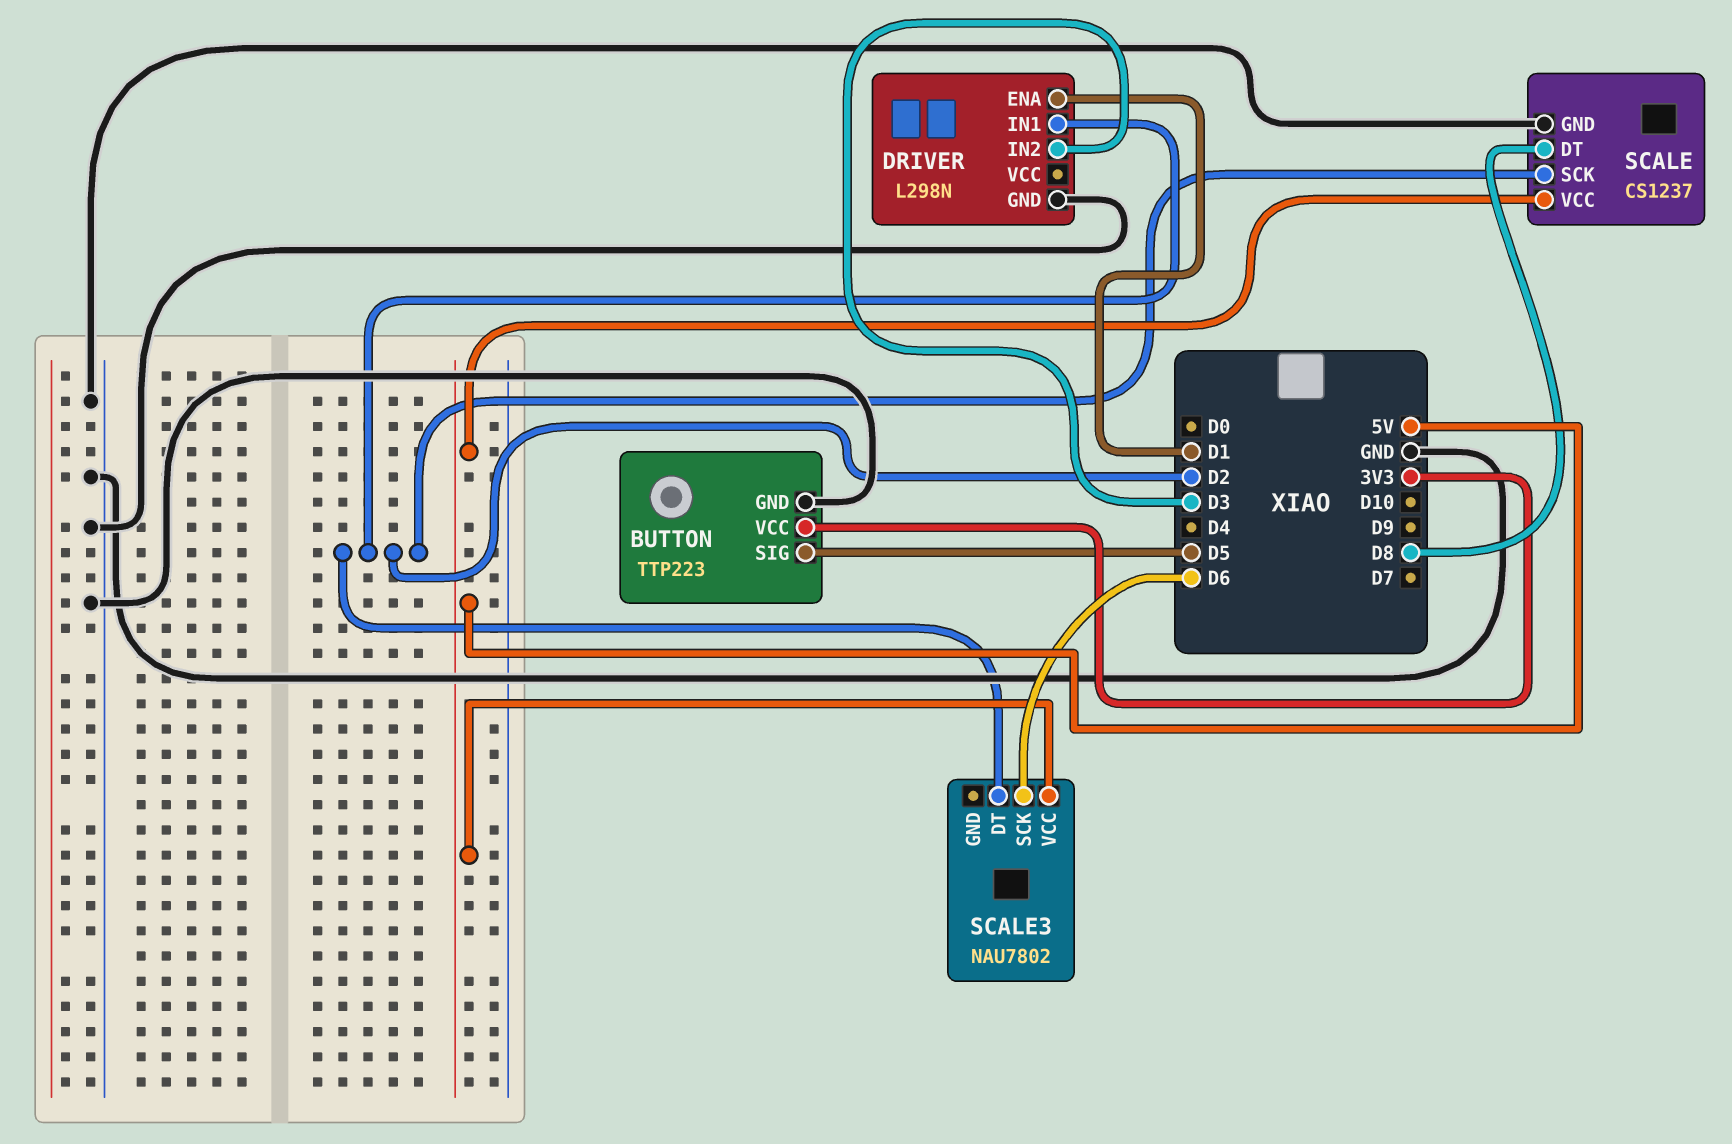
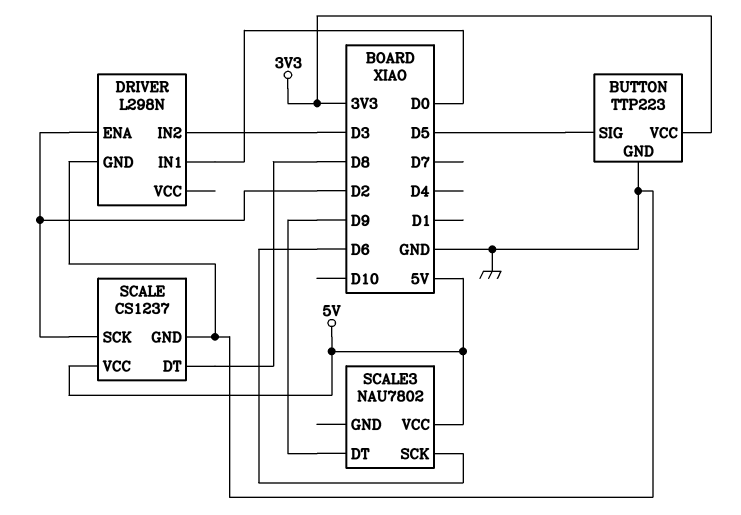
DRIVER pin ENA: D1 -> D2
DRIVER pin IN1: D2 -> D0
SCALE3 pin DT: D2 -> D9

